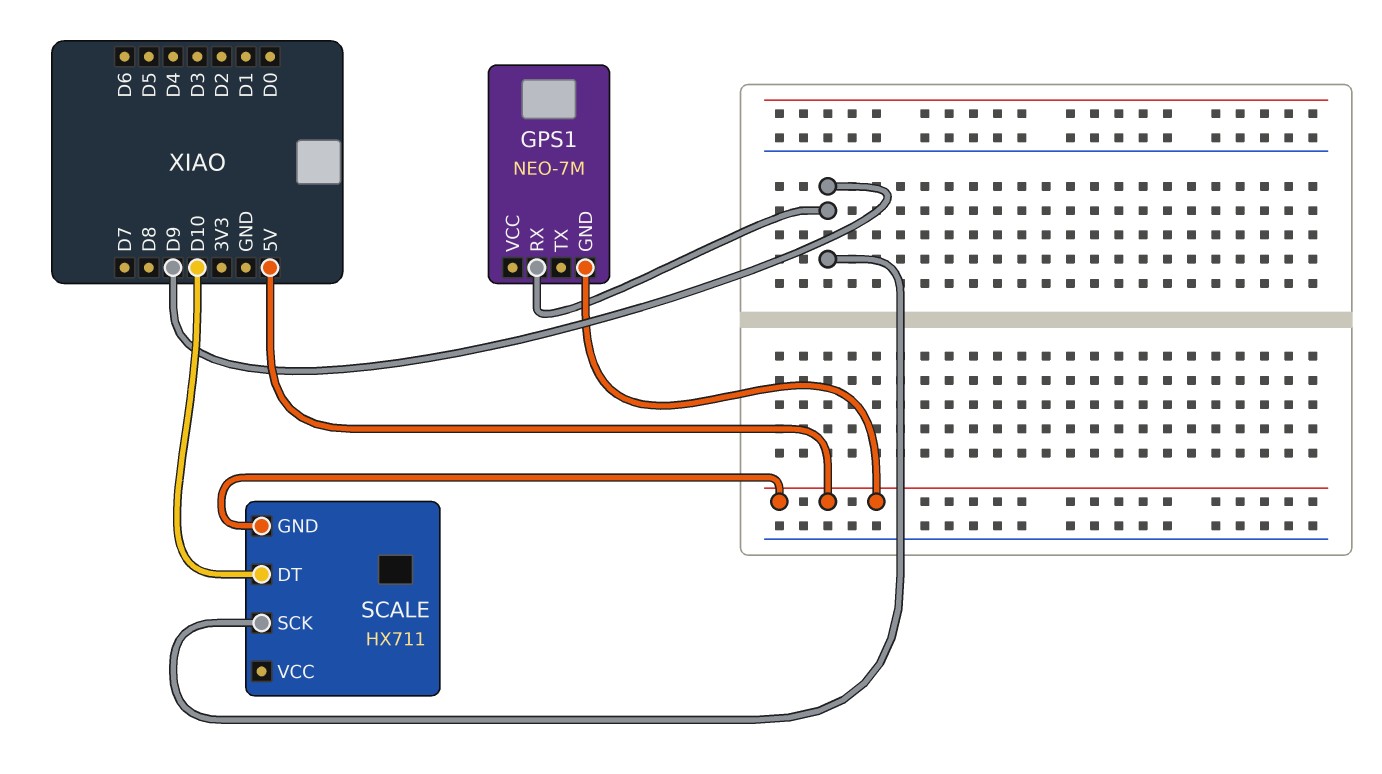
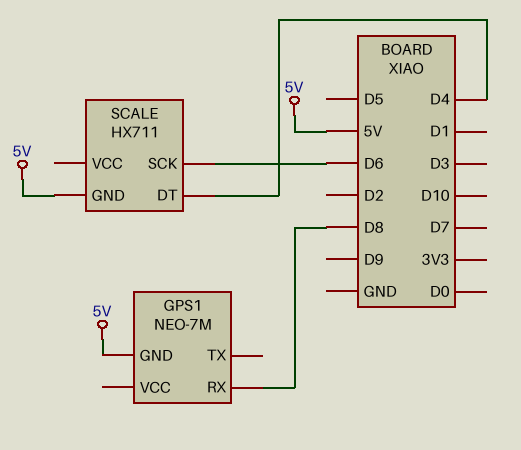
GPS1 pin RX: D9 -> D8
SCALE pin DT: D10 -> D4
SCALE pin SCK: D9 -> D6

